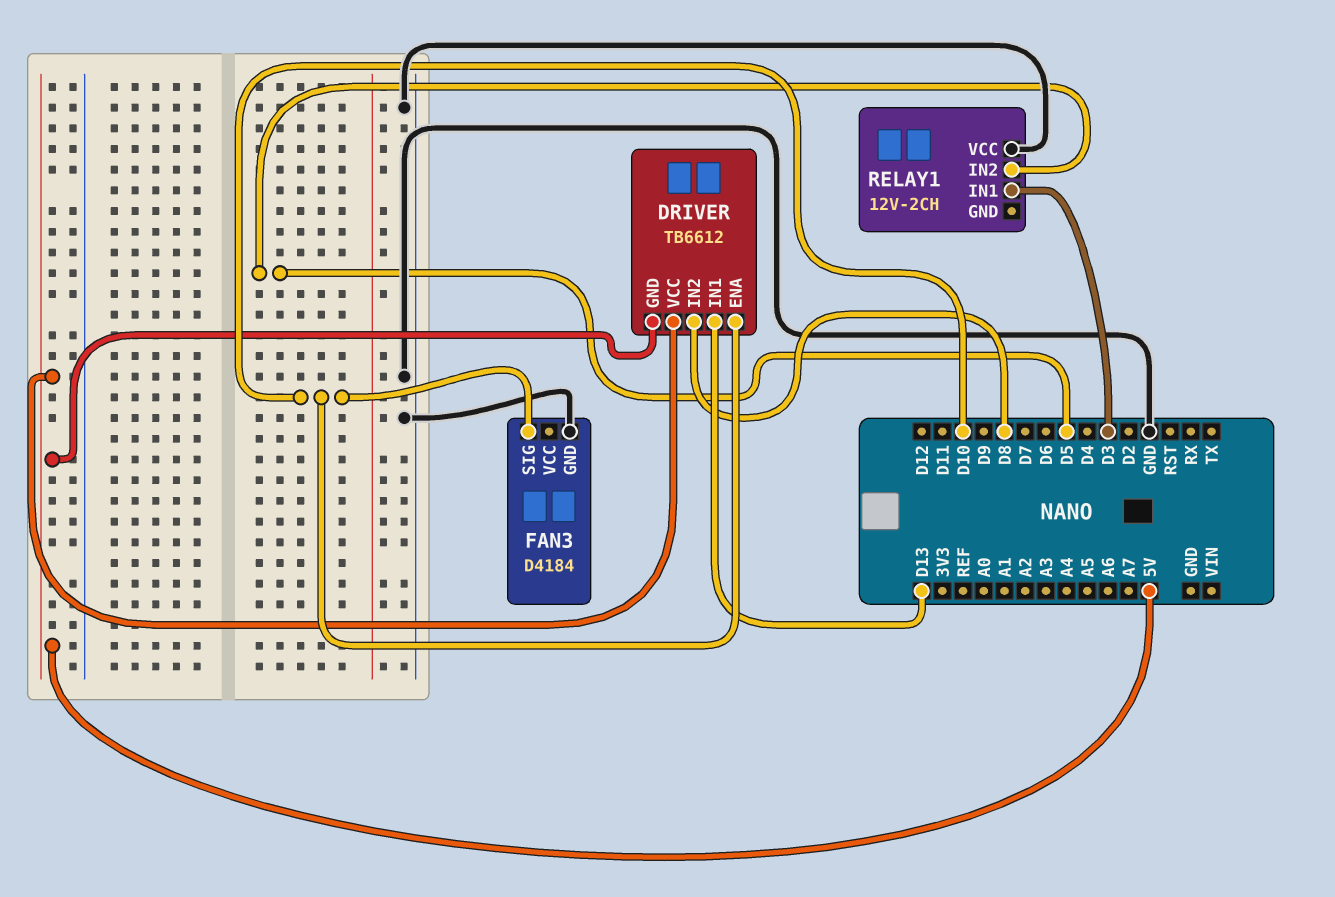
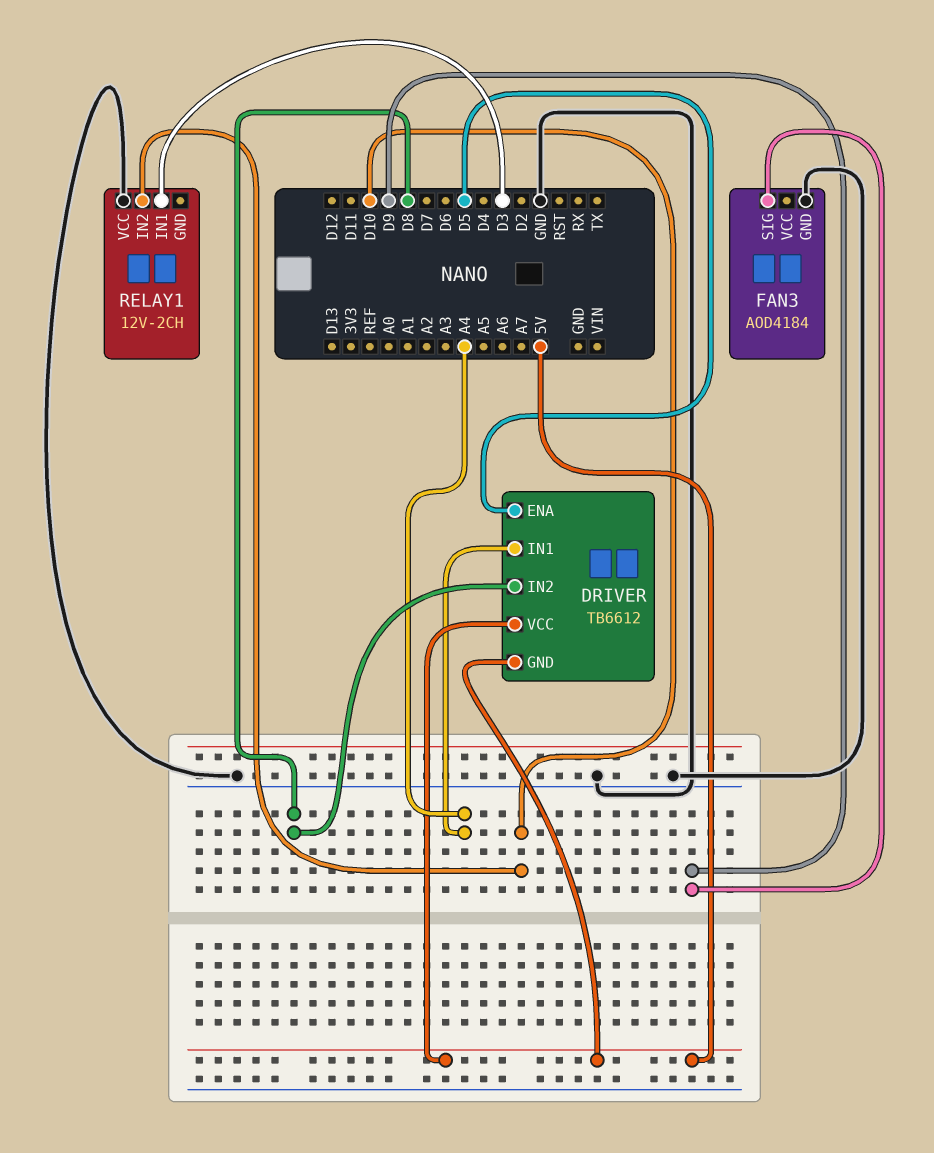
DRIVER pin ENA: D10 -> D5
DRIVER pin IN1: D13 -> A4
FAN3: D4184 -> AOD4184
FAN3 pin SIG: D10 -> D9
RELAY1 pin IN2: D5 -> D10

